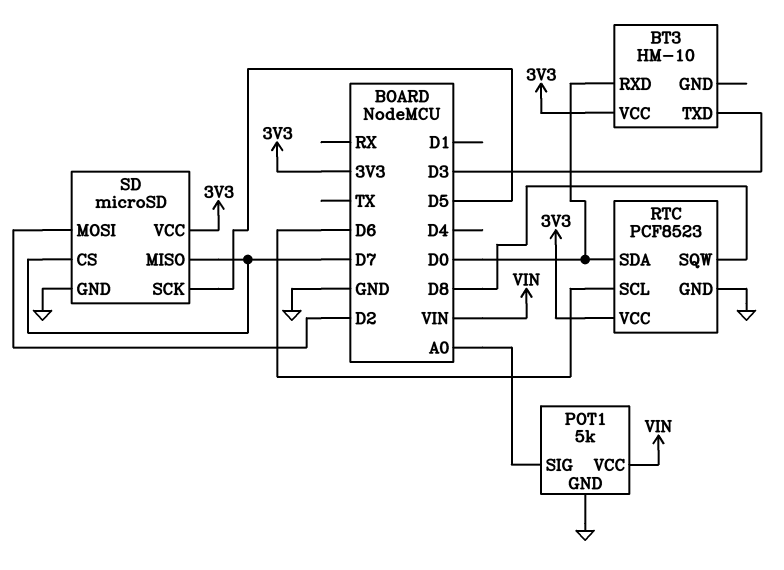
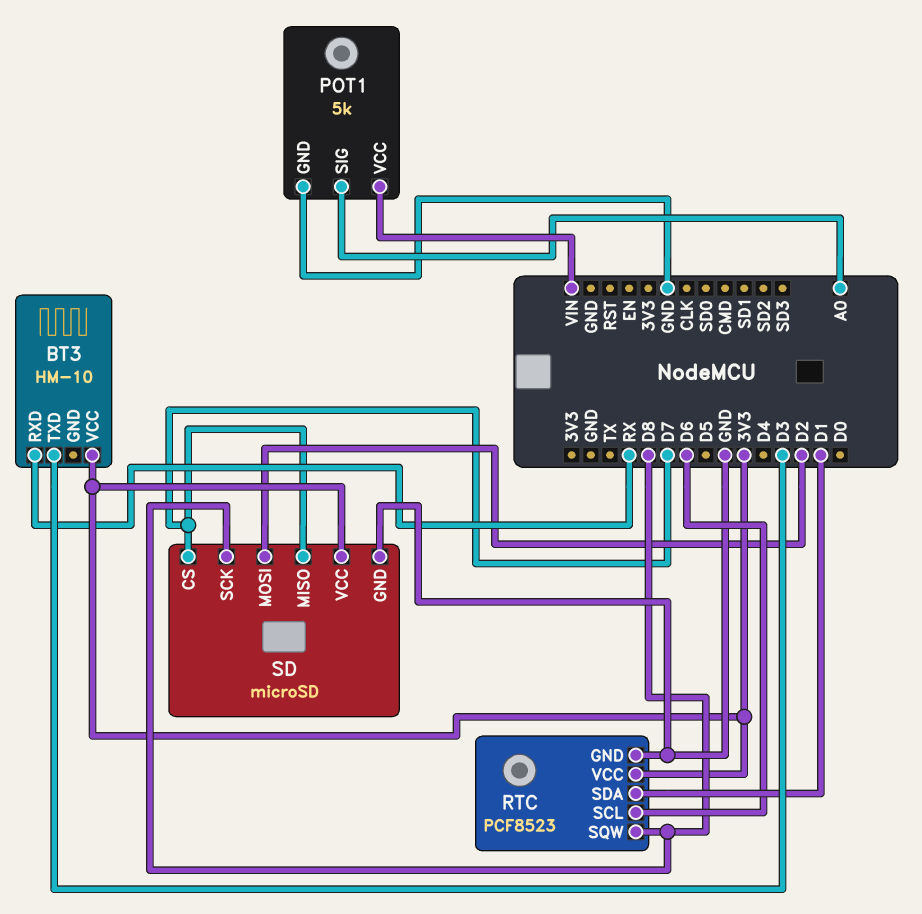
BT3 pin RXD: D0 -> RX
RTC pin SDA: D0 -> D1
SD pin SCK: D5 -> D8

